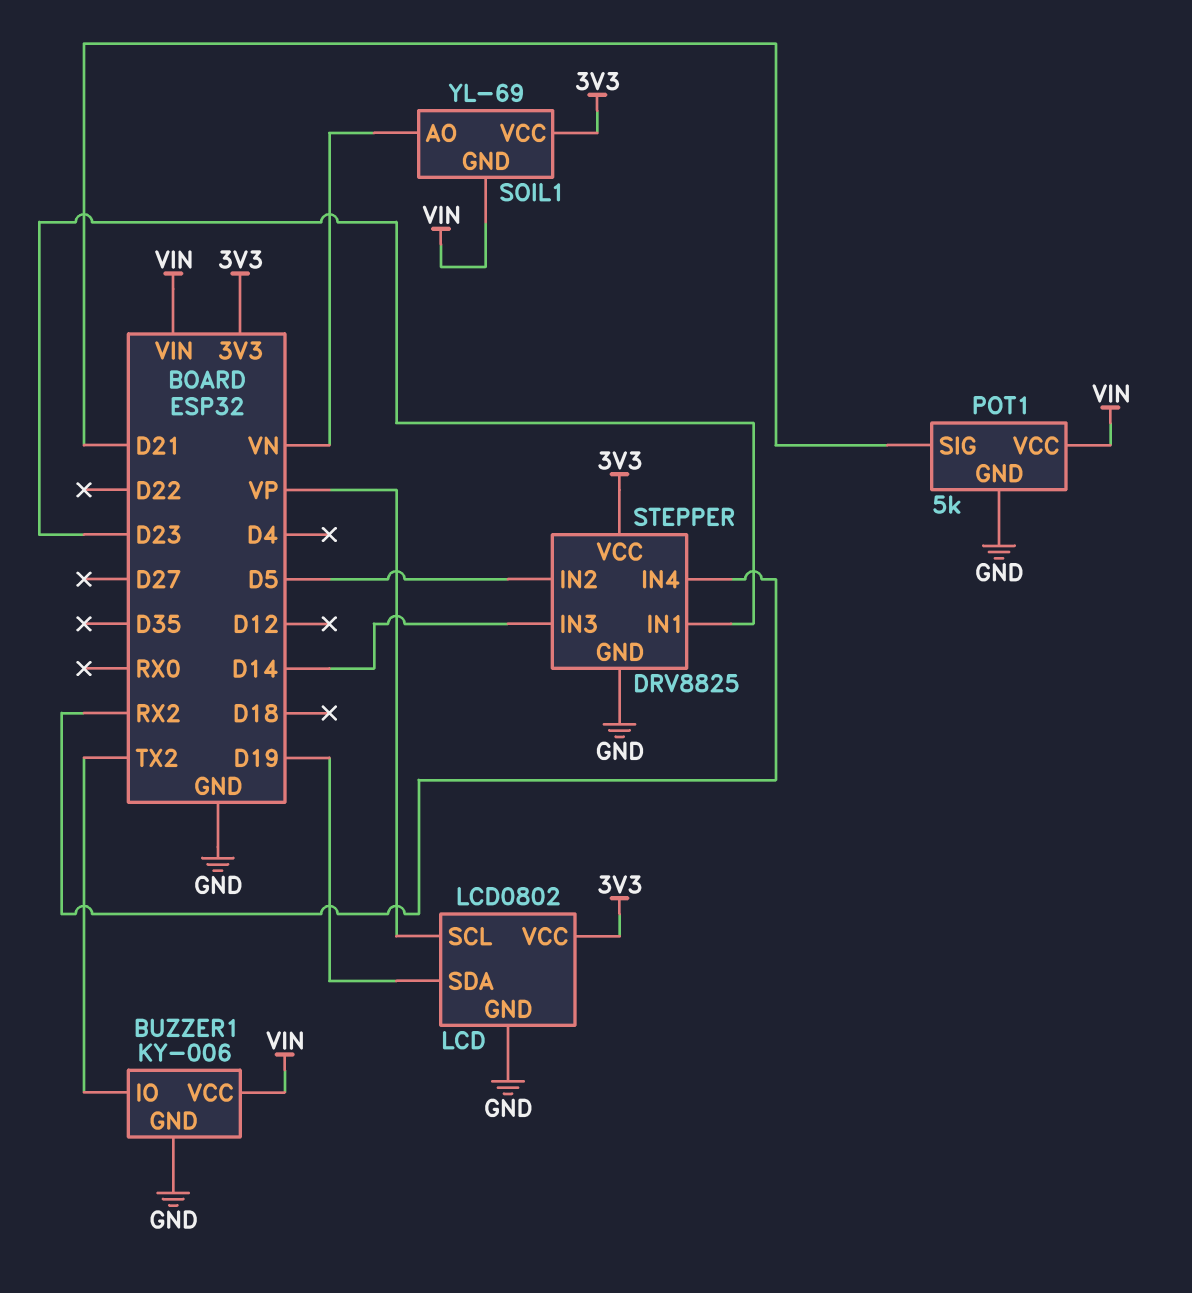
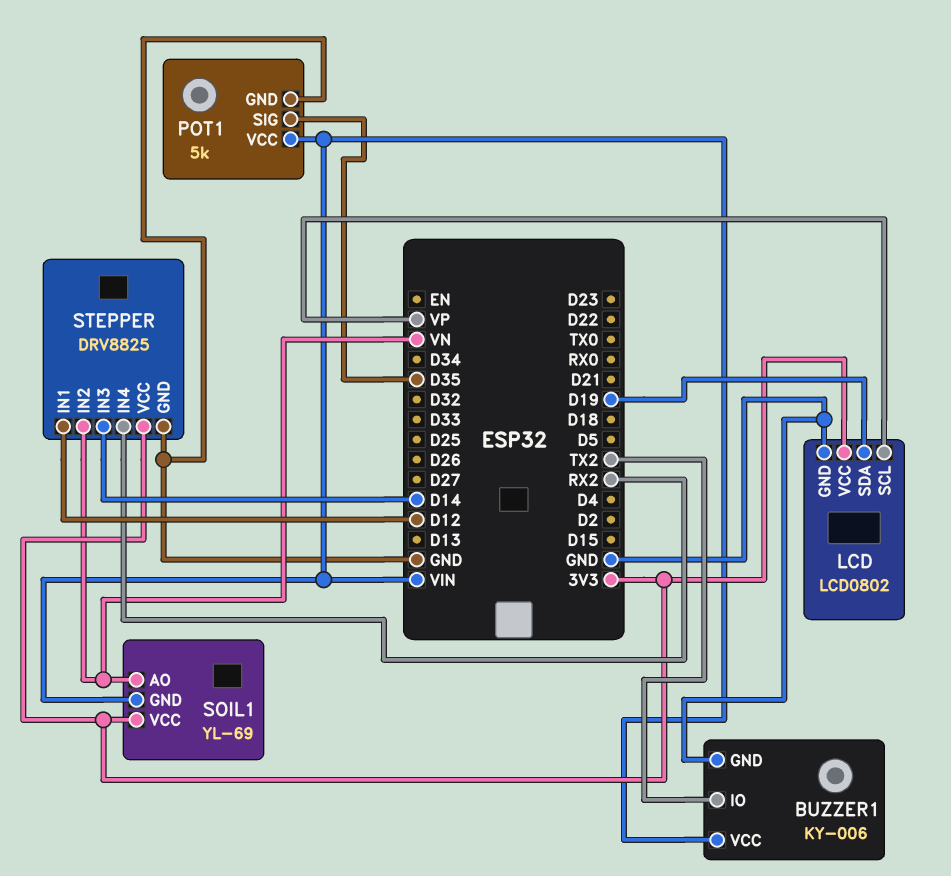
POT1 pin SIG: D21 -> D35
STEPPER pin IN1: D23 -> D12
STEPPER pin IN2: D5 -> VN

